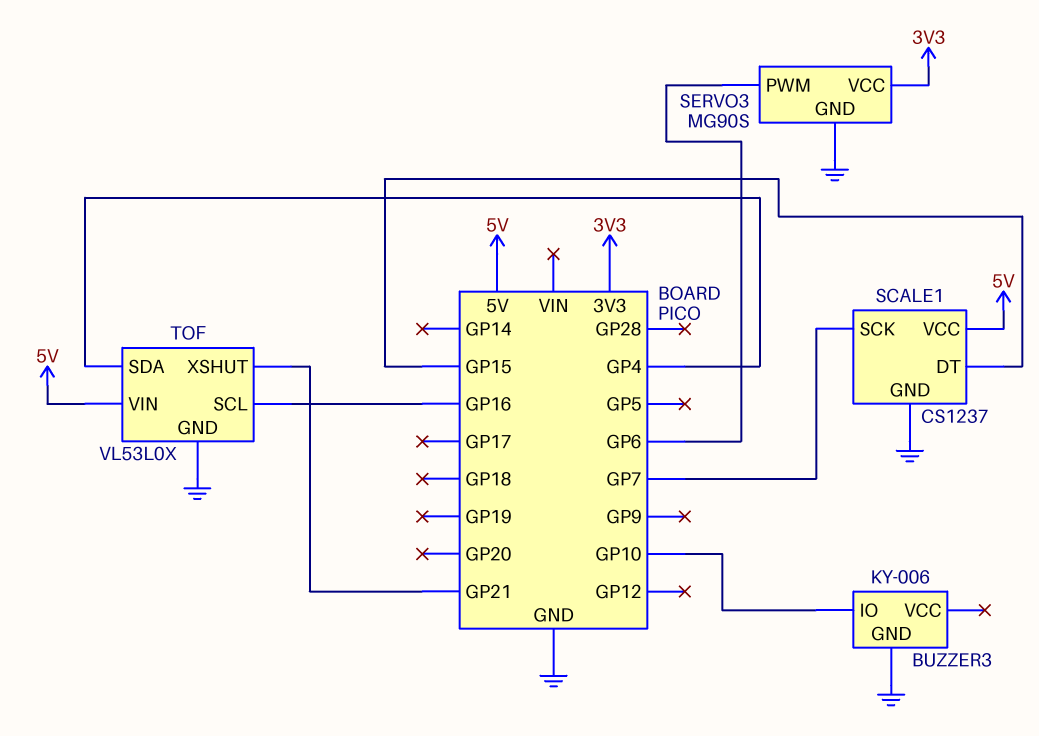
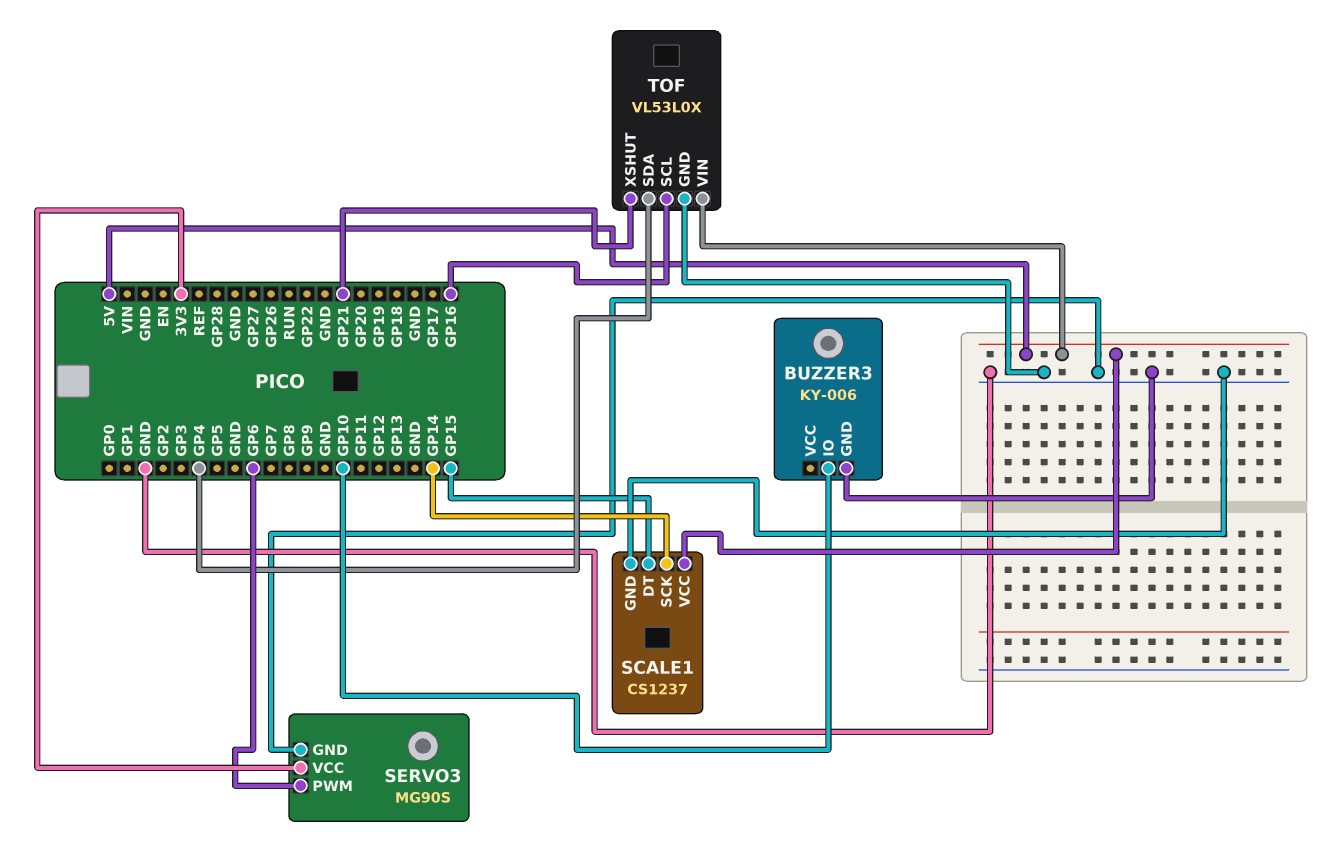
SCALE1 pin SCK: GP7 -> GP14

